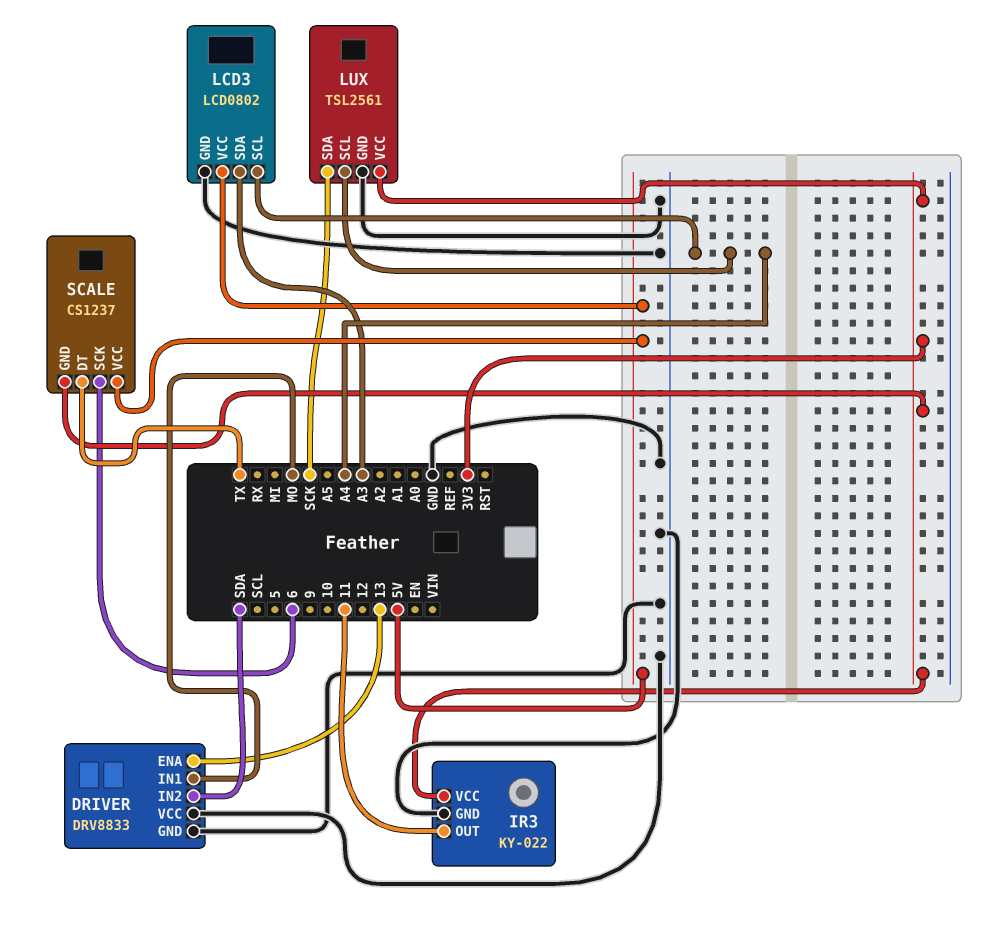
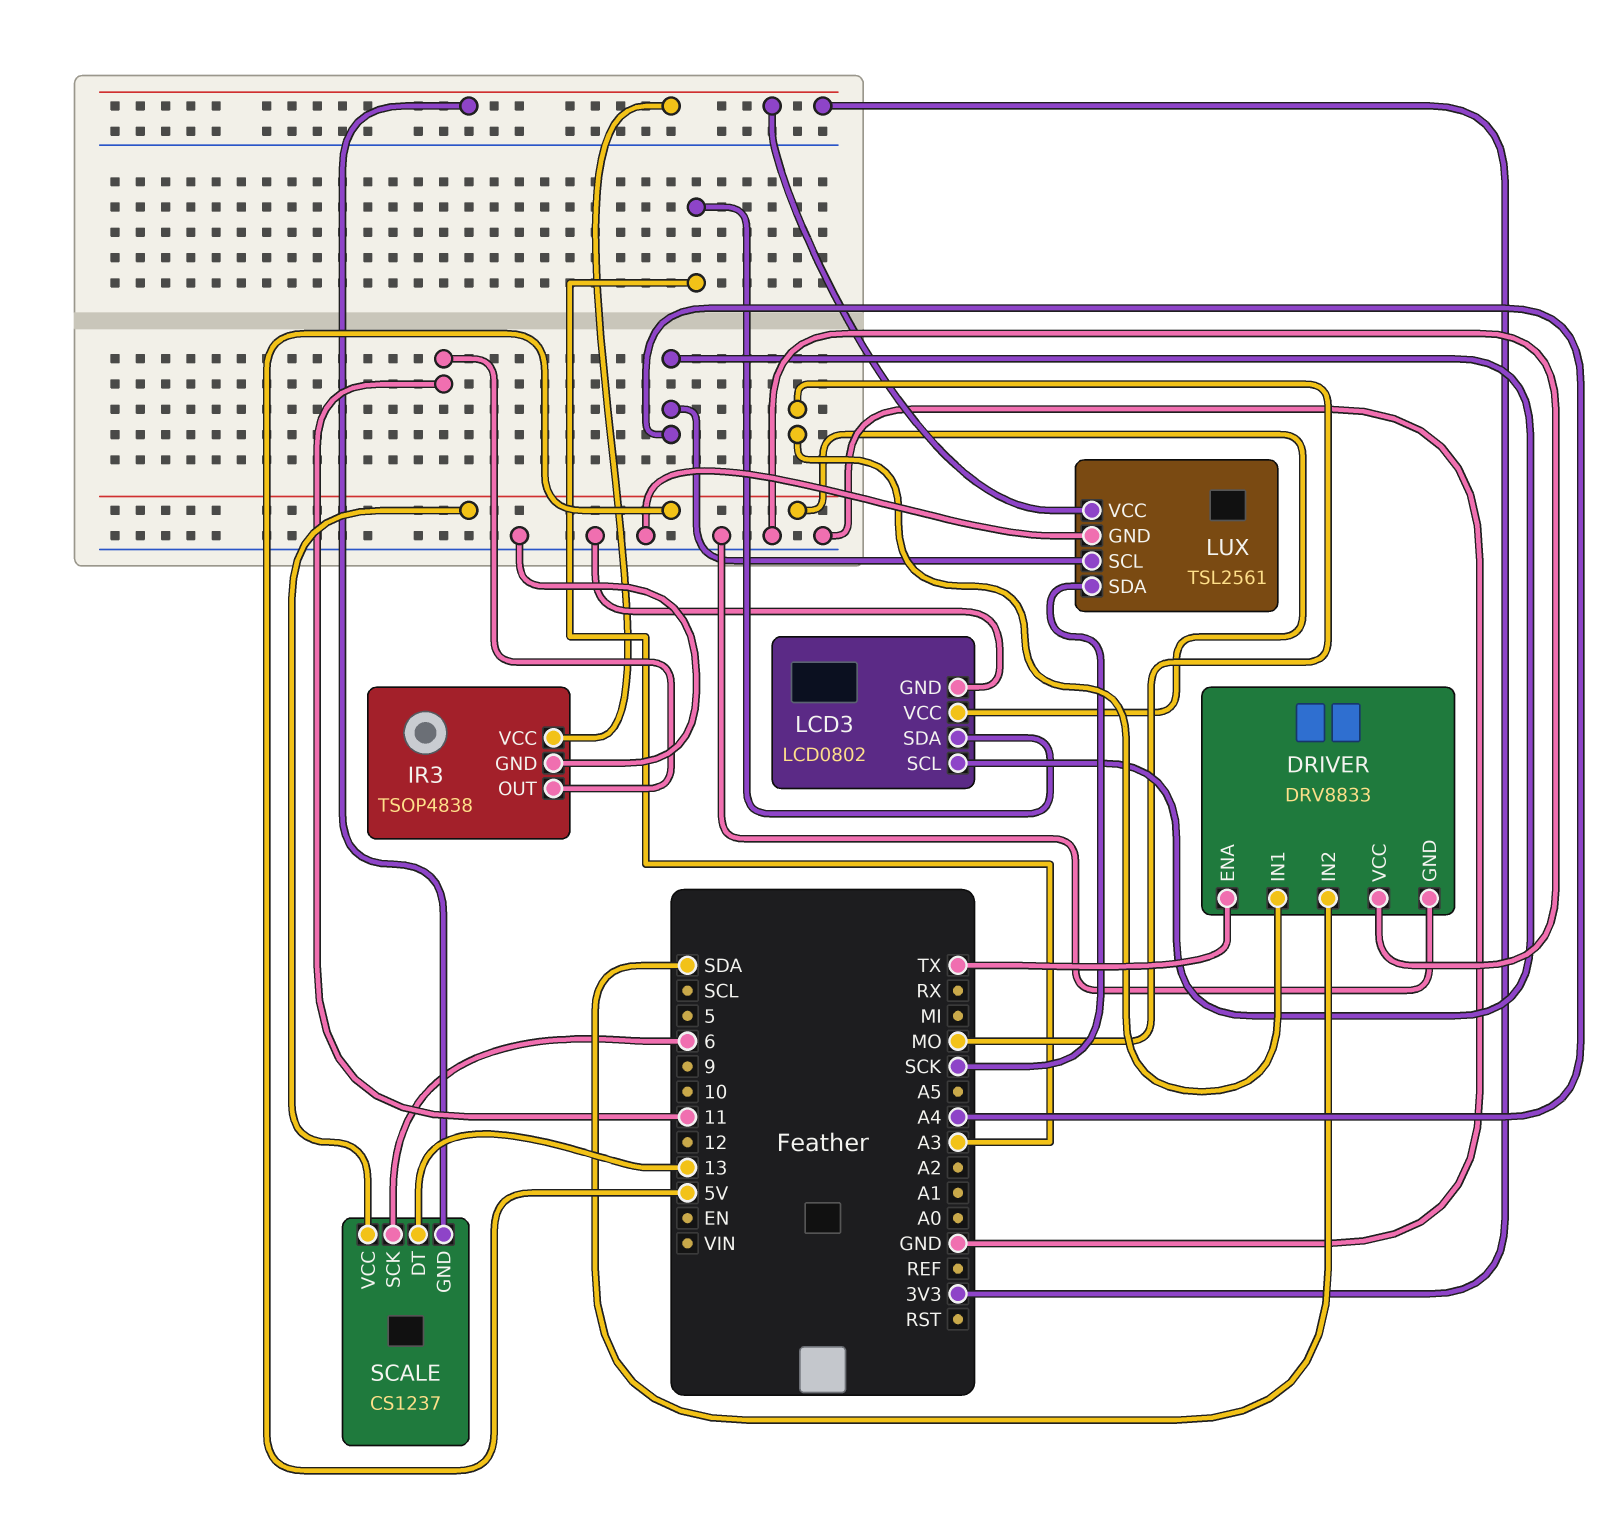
DRIVER pin ENA: 13 -> TX
IR3: KY-022 -> TSOP4838
SCALE pin DT: TX -> 13

